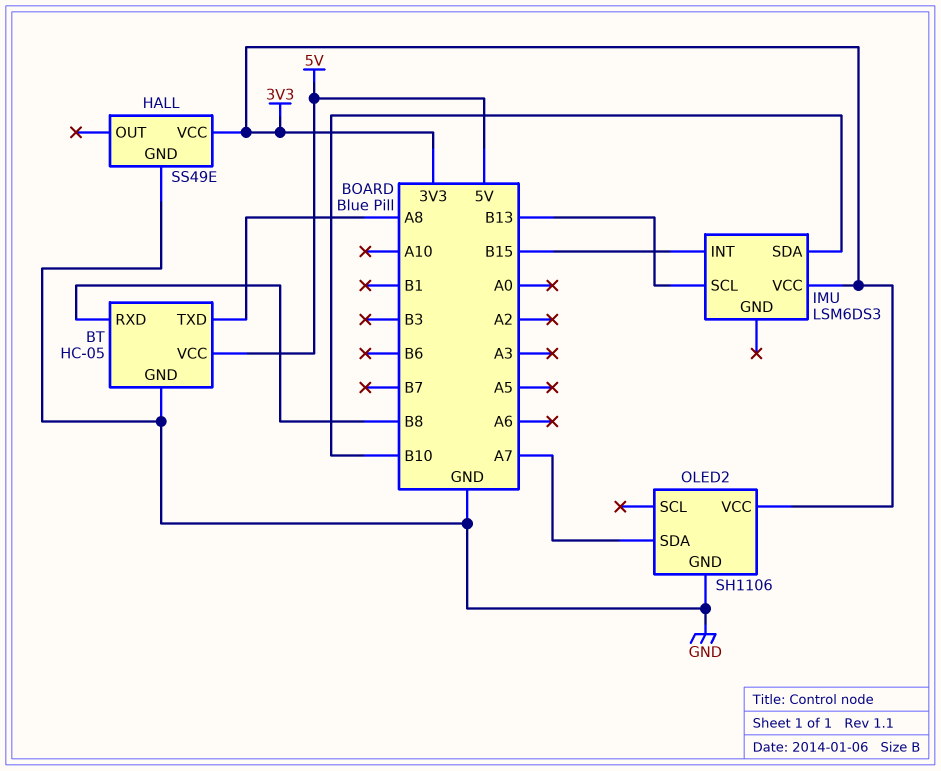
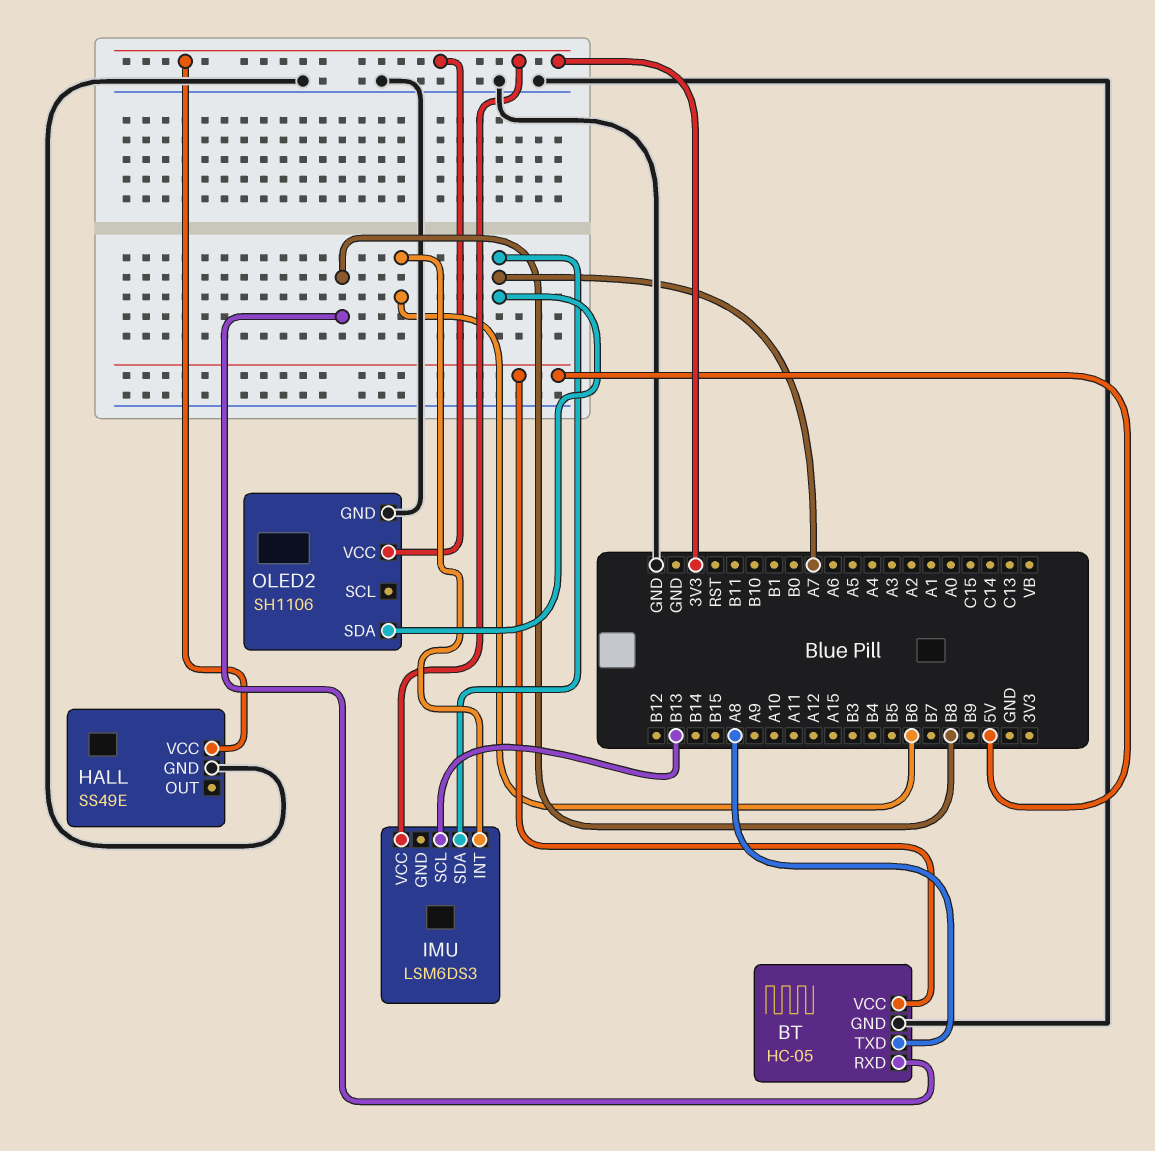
IMU pin INT: B15 -> B6
IMU pin SDA: B10 -> A7

